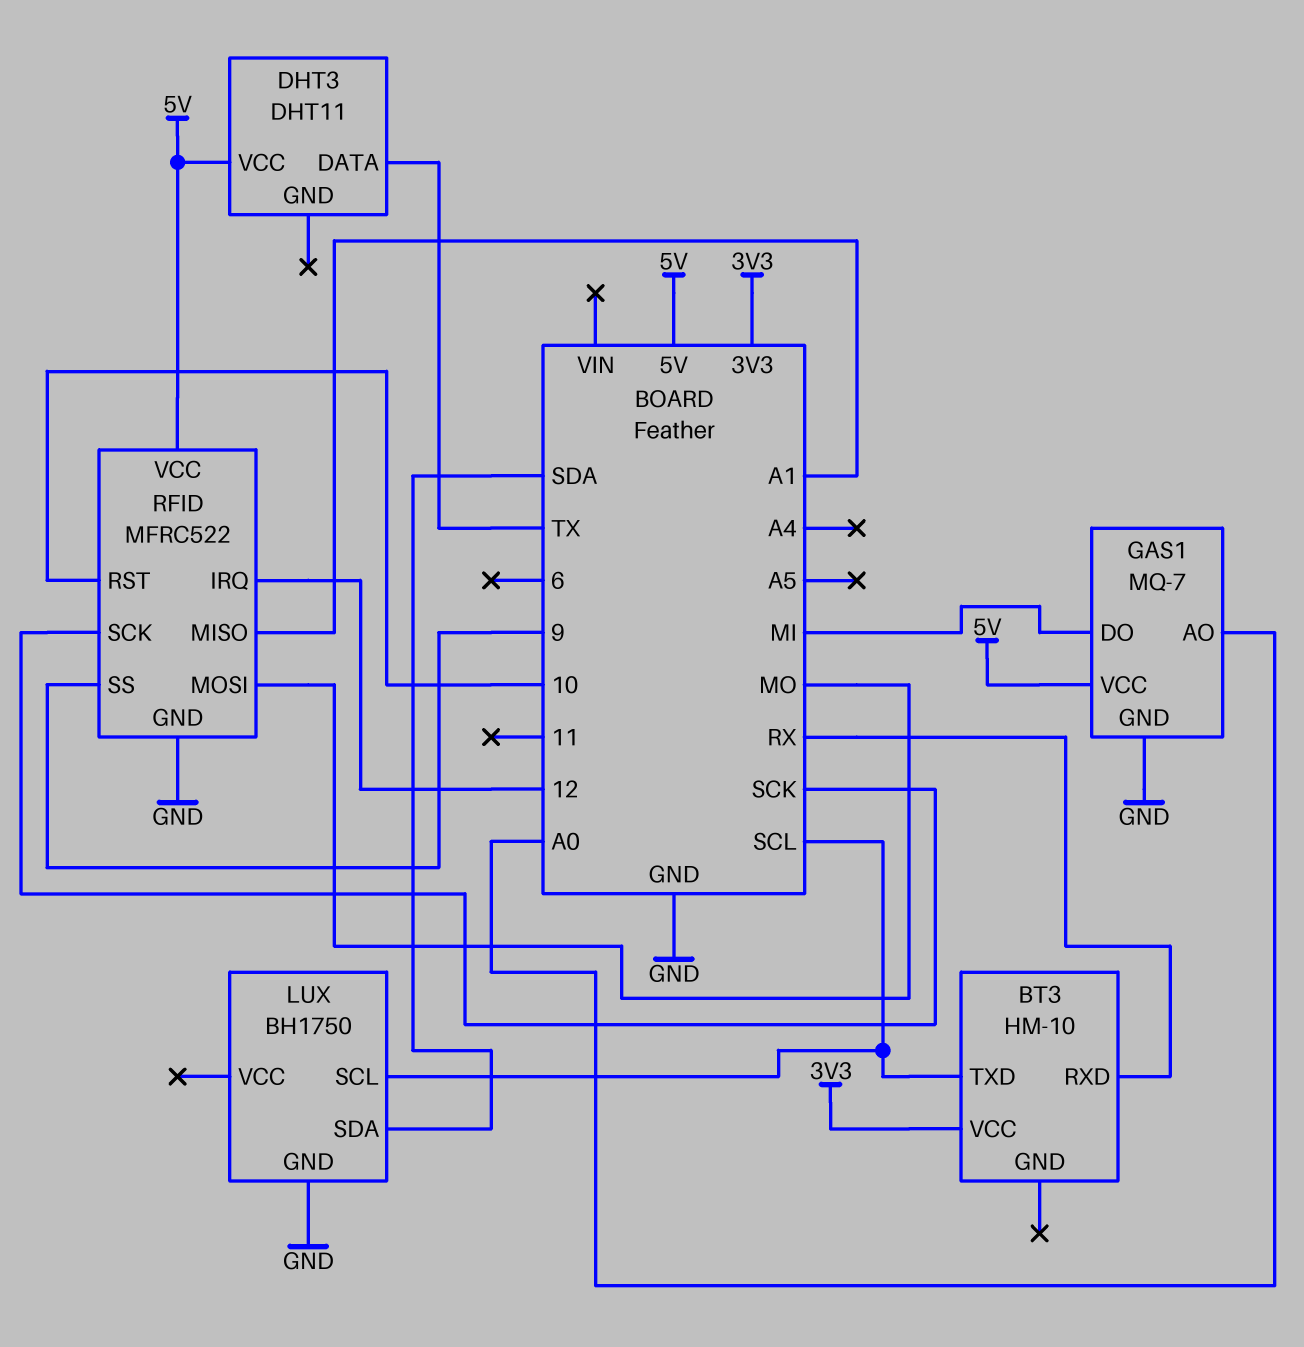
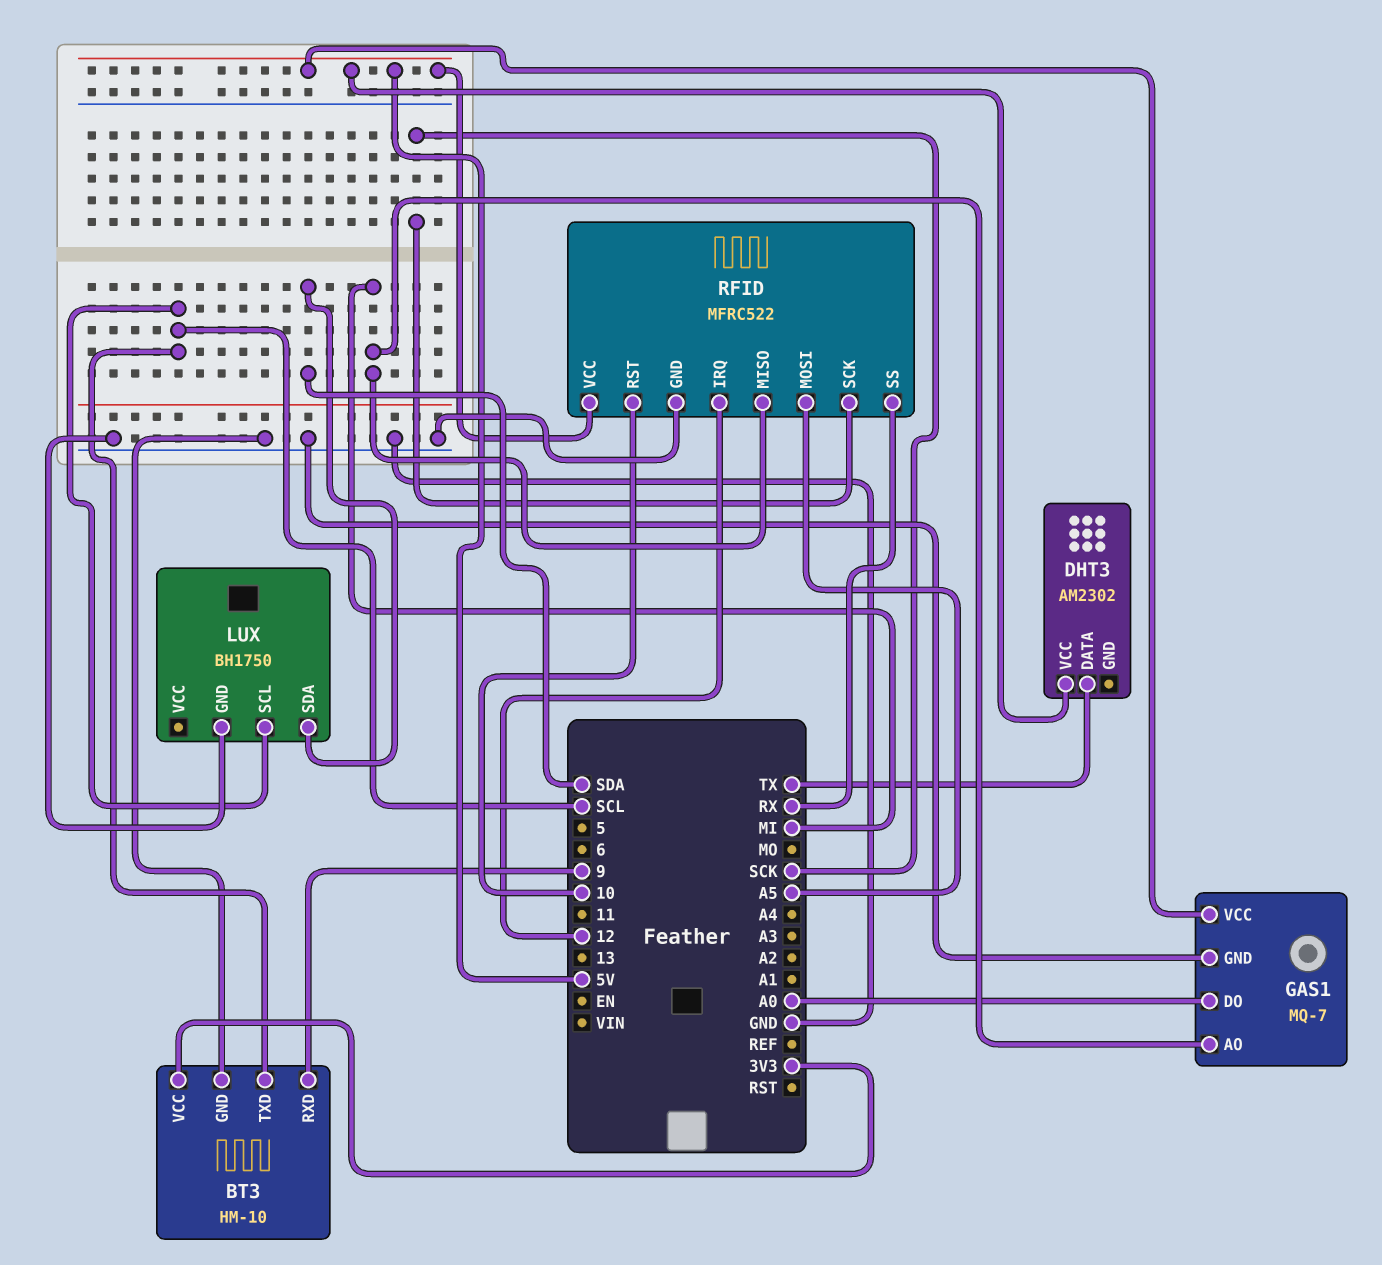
BT3 pin GND: none -> GND
BT3 pin RXD: RX -> 9
DHT3: DHT11 -> AM2302
GAS1 pin AO: A0 -> MI
GAS1 pin DO: MI -> A0
RFID pin MISO: A1 -> MI
RFID pin MOSI: MO -> A5
RFID pin SS: 9 -> RX

